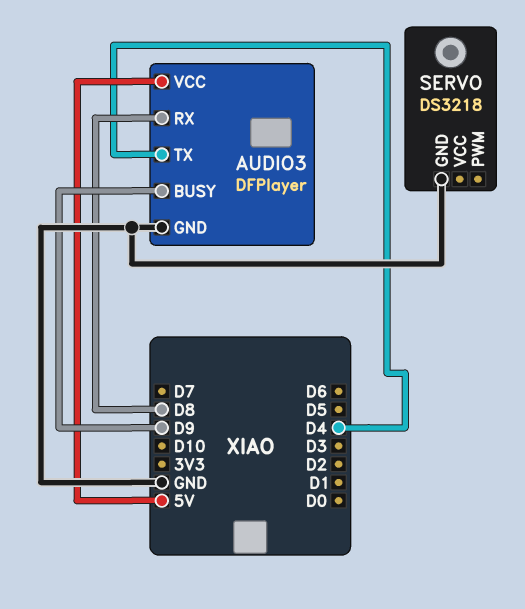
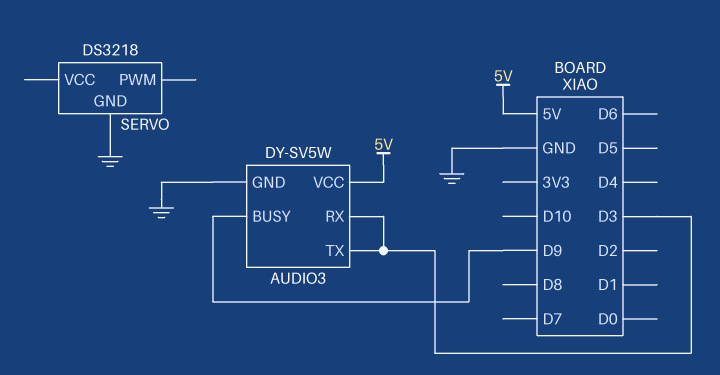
AUDIO3: DFPlayer -> DY-SV5W
AUDIO3 pin RX: D8 -> D3
AUDIO3 pin TX: D4 -> D3

